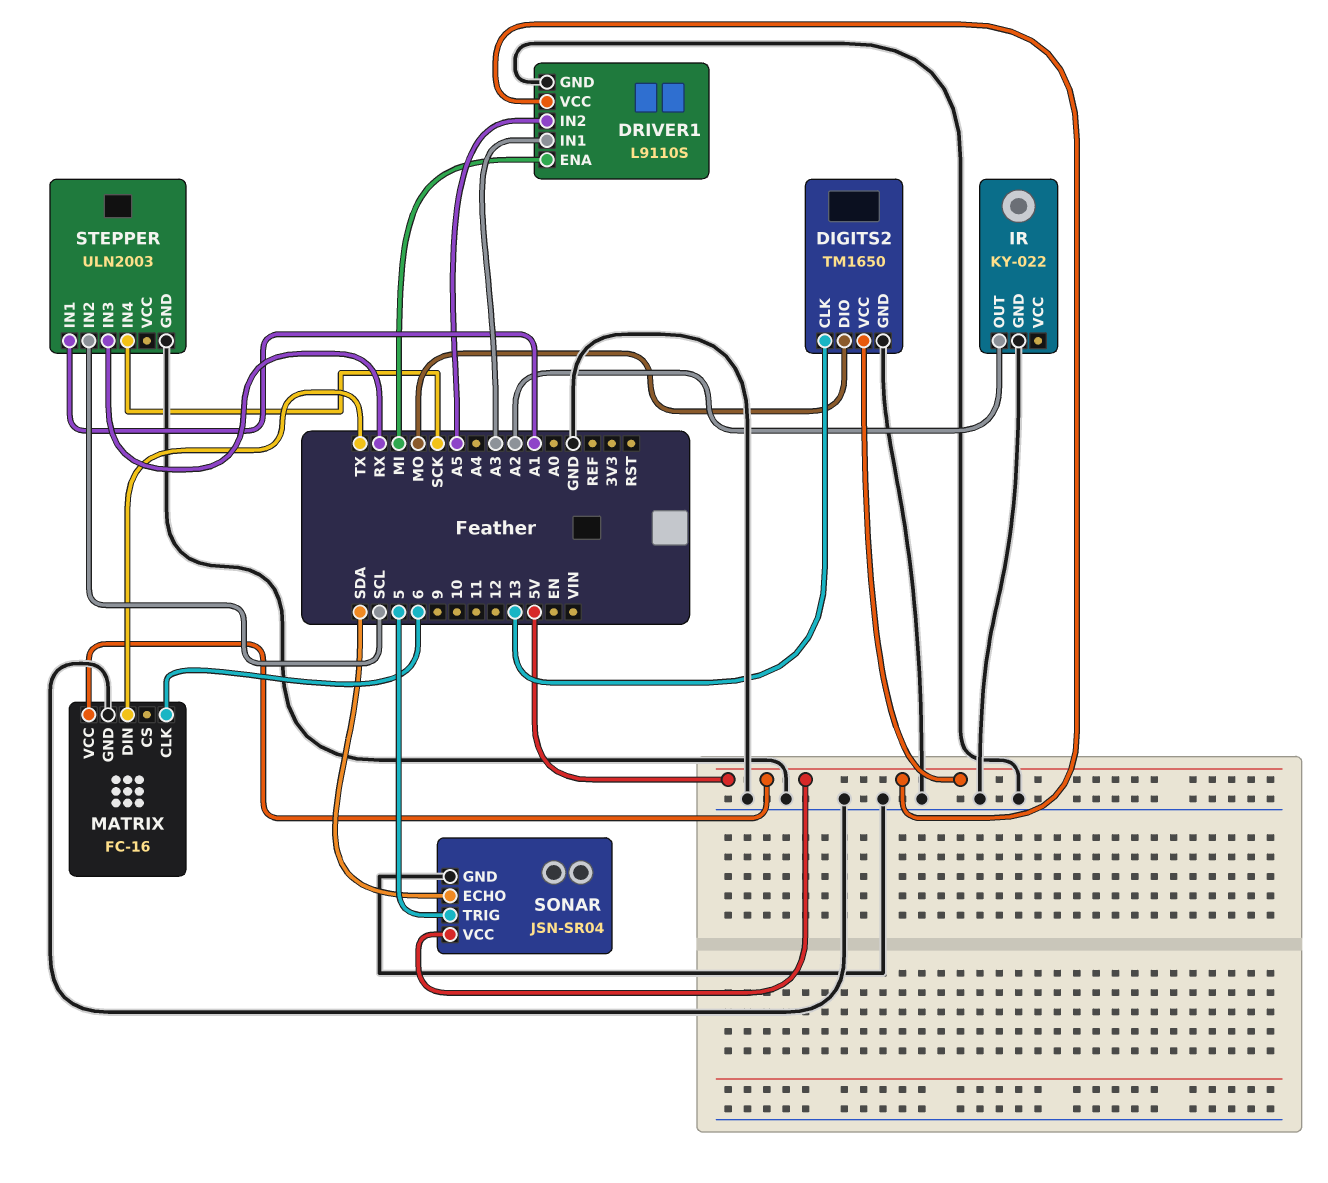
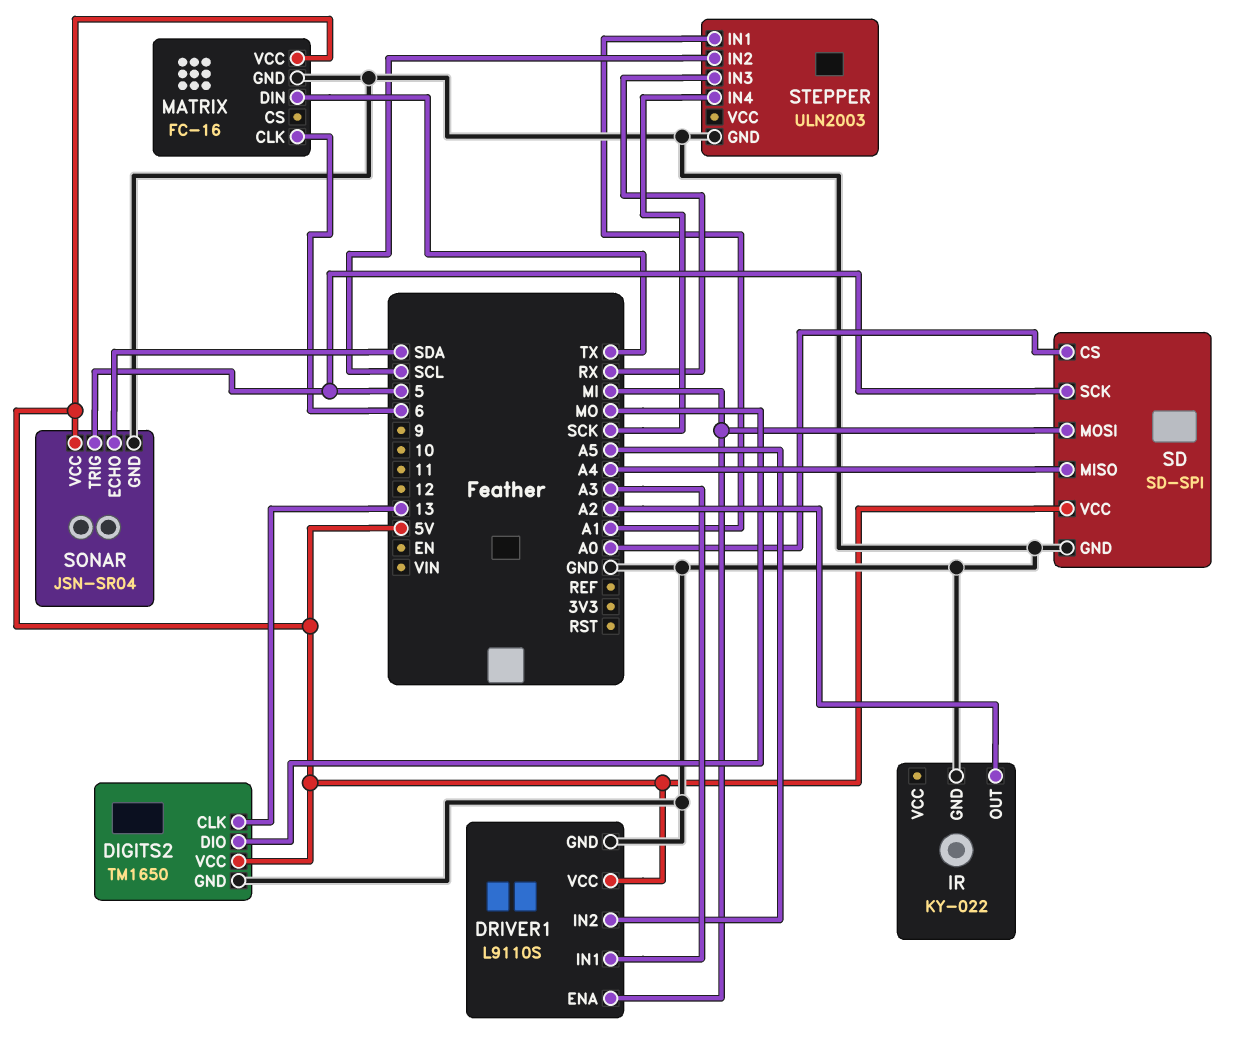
SD: none -> SD-SPI
SD pin CS: none -> A0
SD pin GND: none -> GND
SD pin MISO: none -> A4
SD pin MOSI: none -> MI
SD pin SCK: none -> 5
SD pin VCC: none -> 5V

